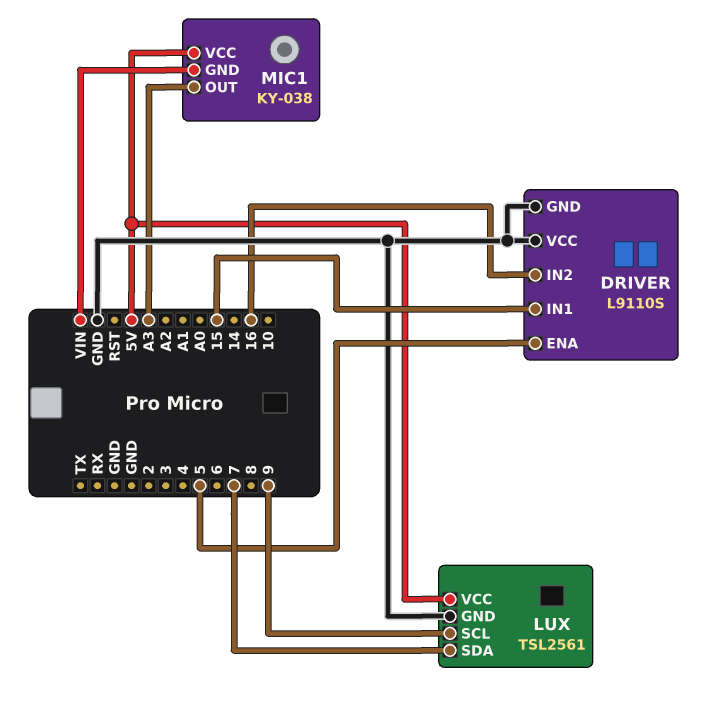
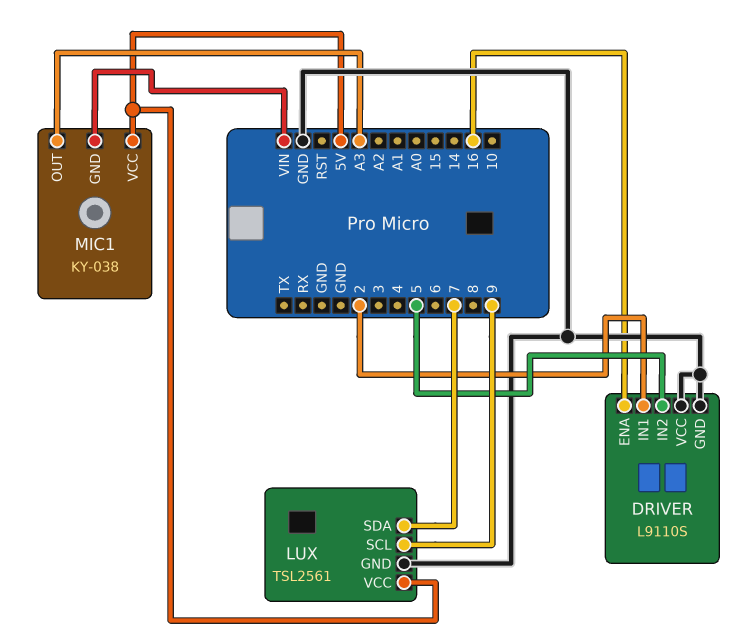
DRIVER pin ENA: 5 -> 16
DRIVER pin IN1: 15 -> 2
DRIVER pin IN2: 16 -> 5

